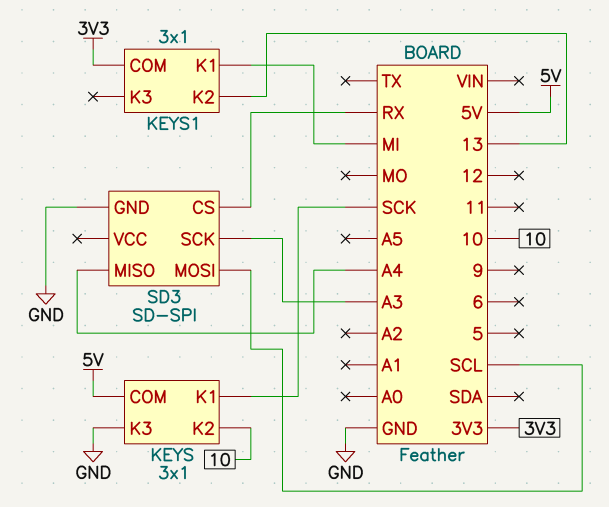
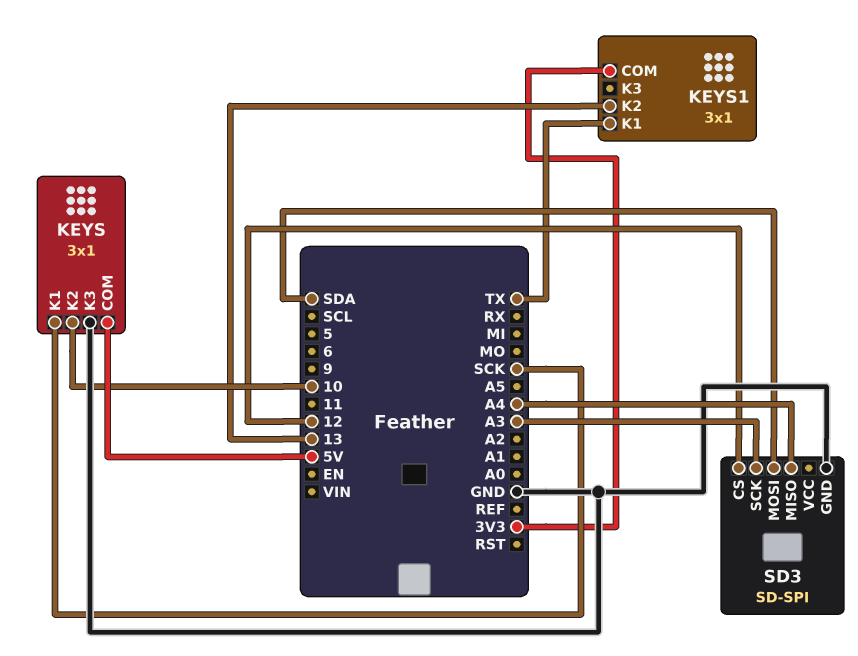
KEYS1 pin K1: MI -> TX
SD3 pin CS: RX -> 12
SD3 pin MOSI: SCL -> SDA

